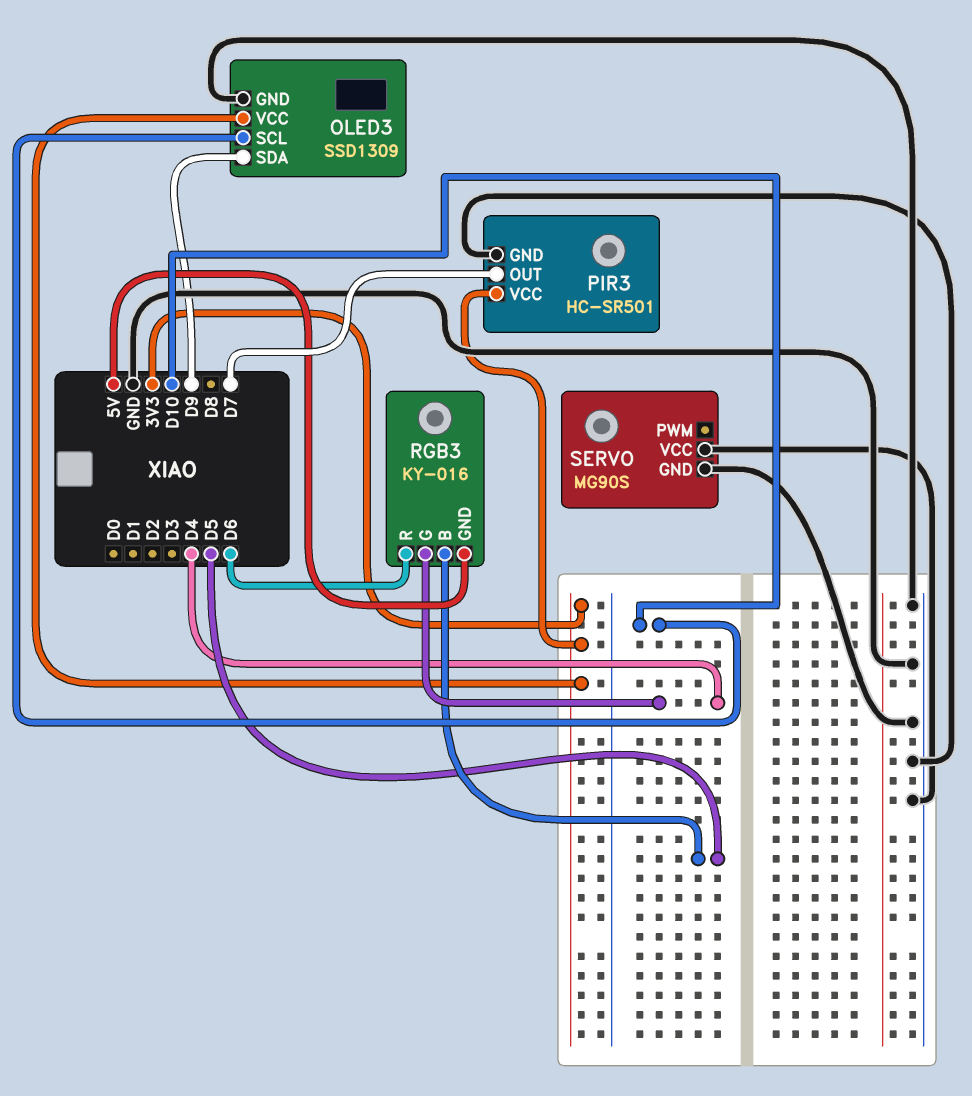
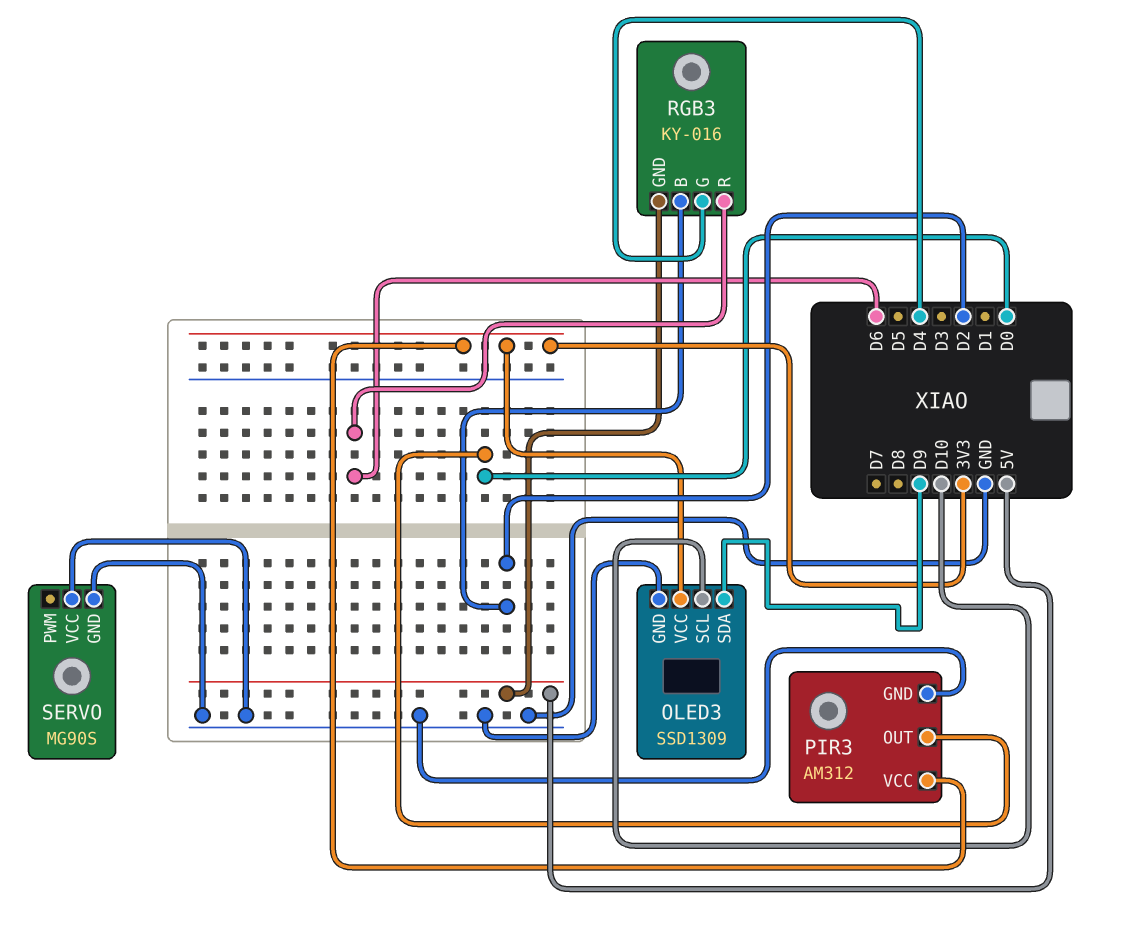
PIR3: HC-SR501 -> AM312
PIR3 pin OUT: D7 -> D0
RGB3 pin B: D5 -> D2

